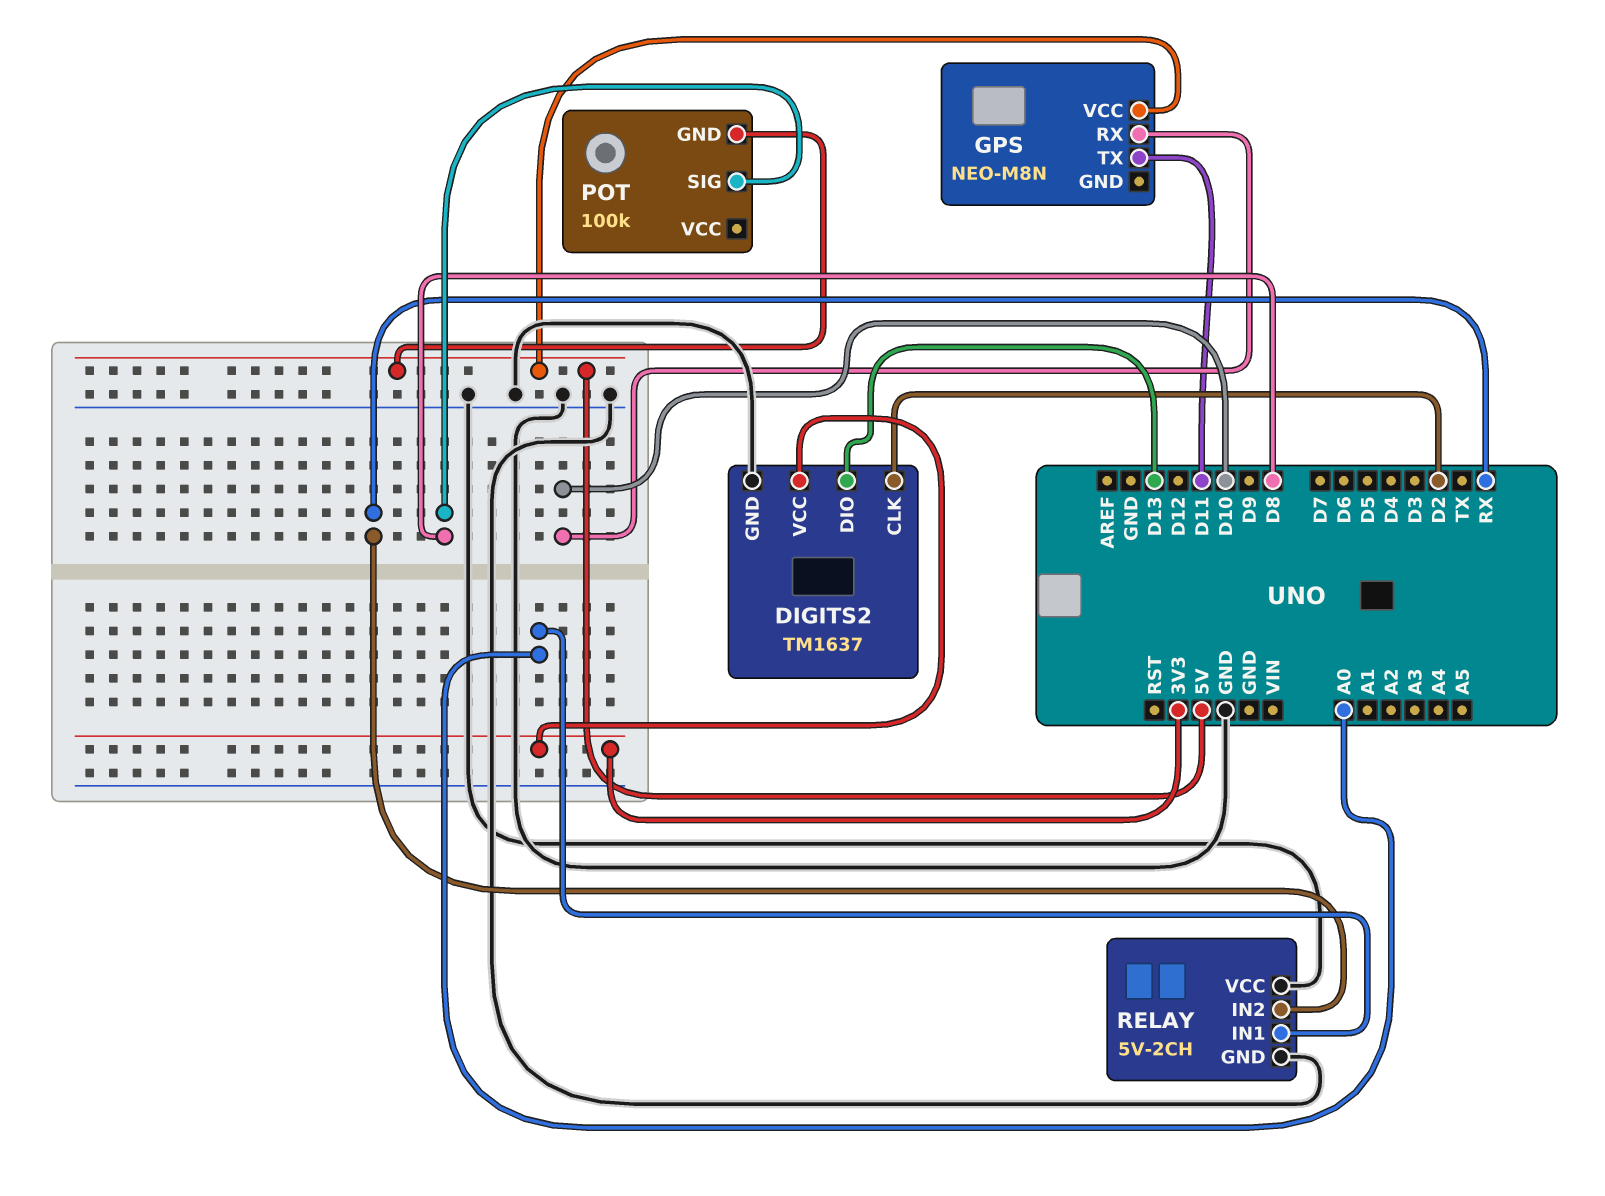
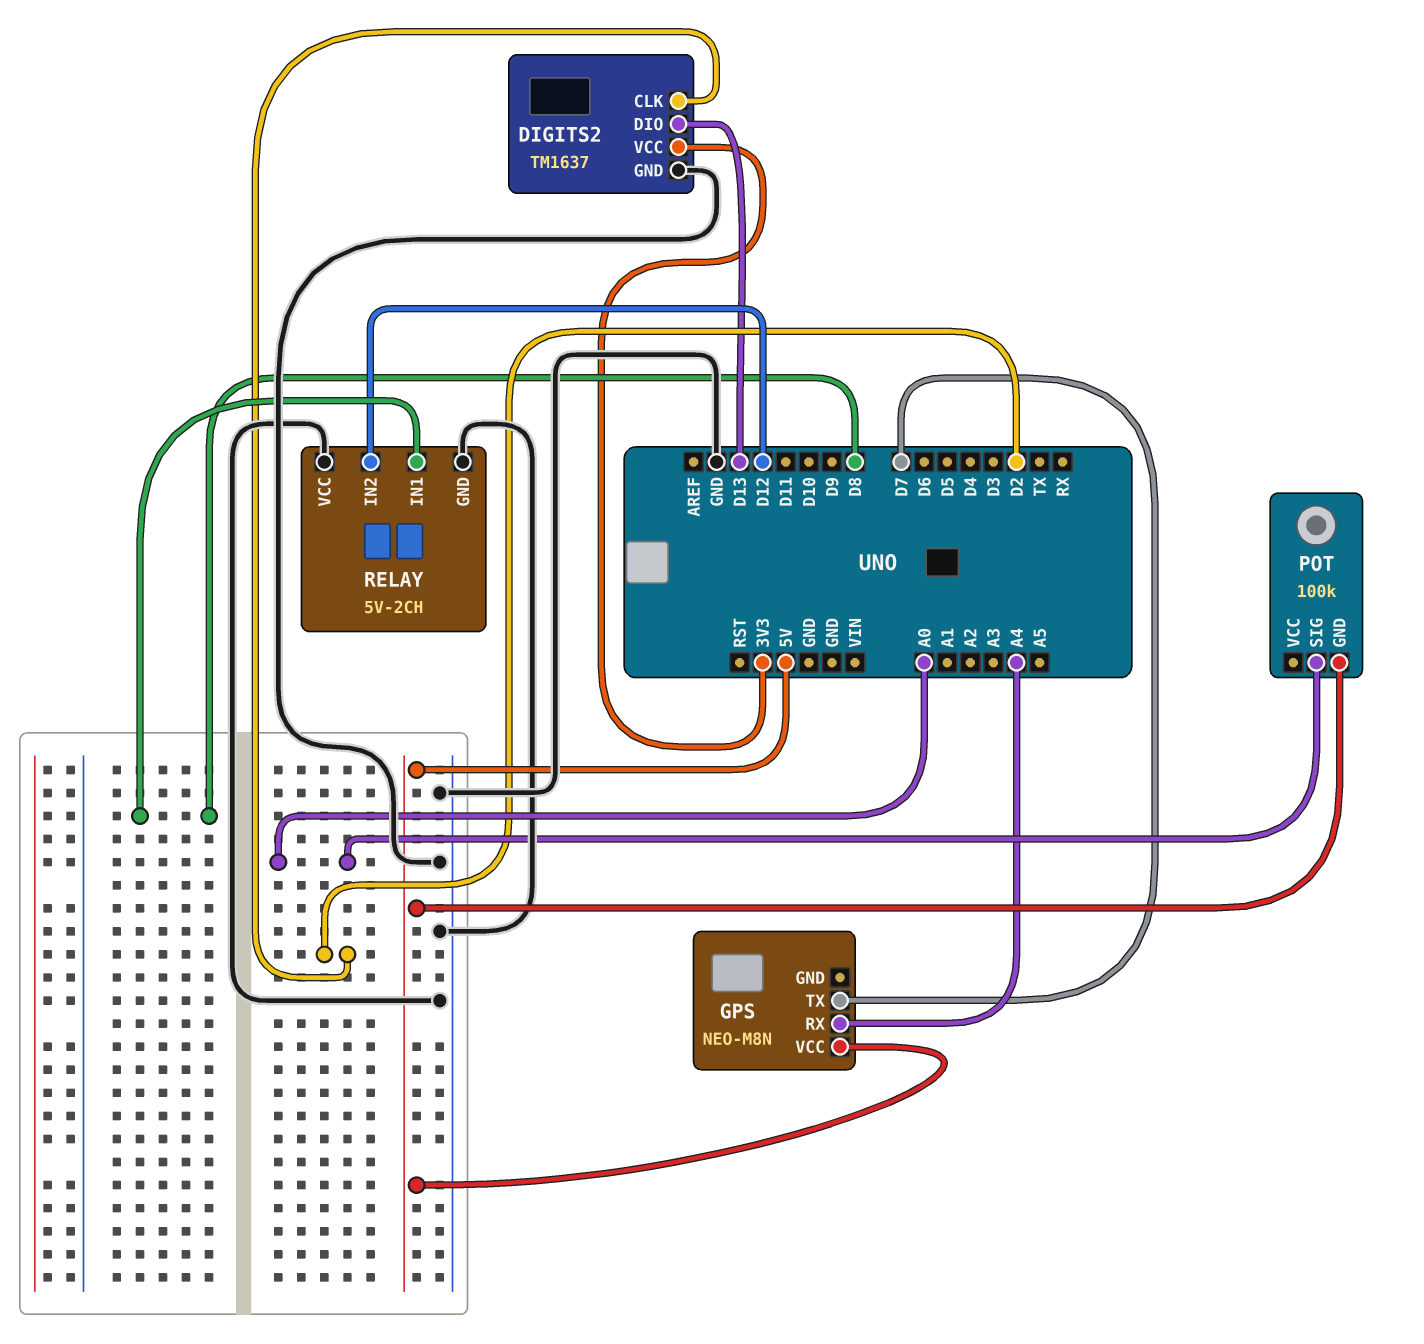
GPS pin RX: D10 -> A4
GPS pin TX: D11 -> D7
POT pin SIG: D8 -> A0
RELAY pin IN1: A0 -> D8
RELAY pin IN2: RX -> D12

